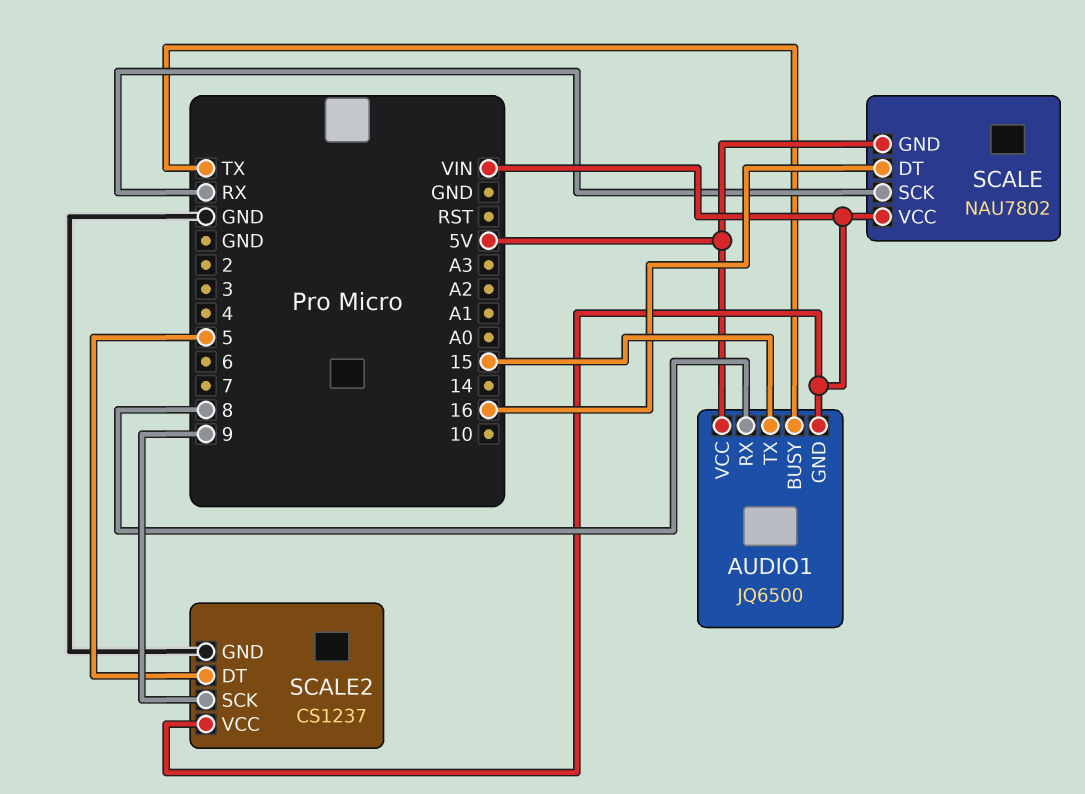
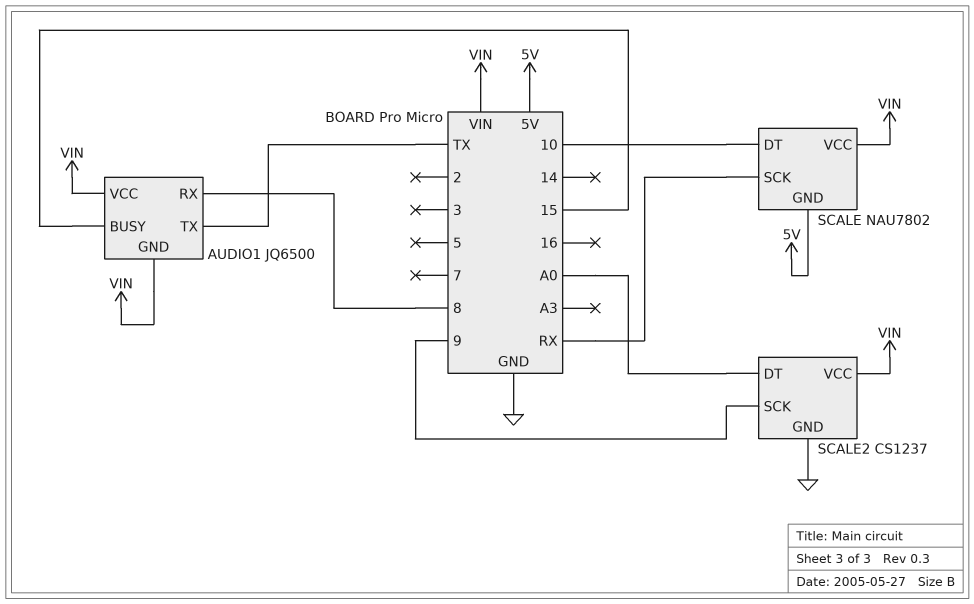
AUDIO1 pin BUSY: TX -> 15
AUDIO1 pin TX: 15 -> TX
AUDIO1 pin VCC: 5V -> VIN
SCALE pin DT: 16 -> 10
SCALE2 pin DT: 5 -> A0

